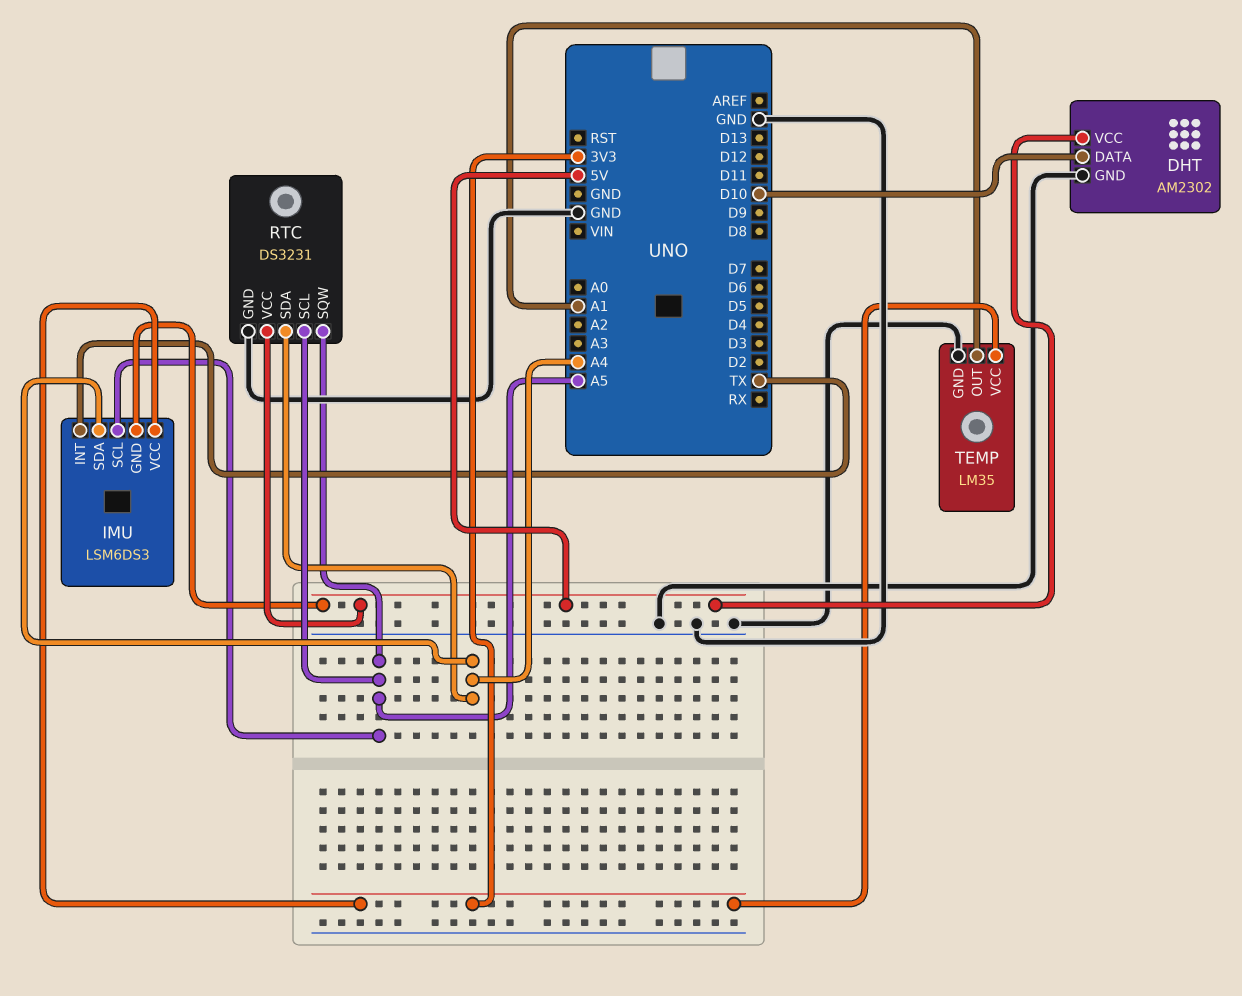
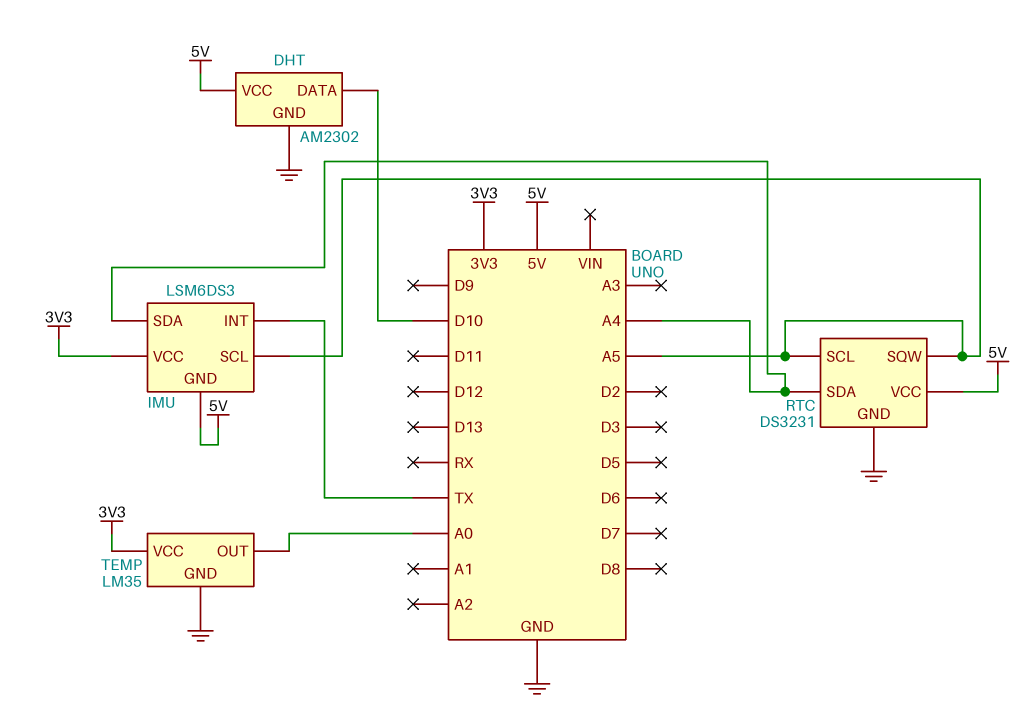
TEMP pin OUT: A1 -> A0

